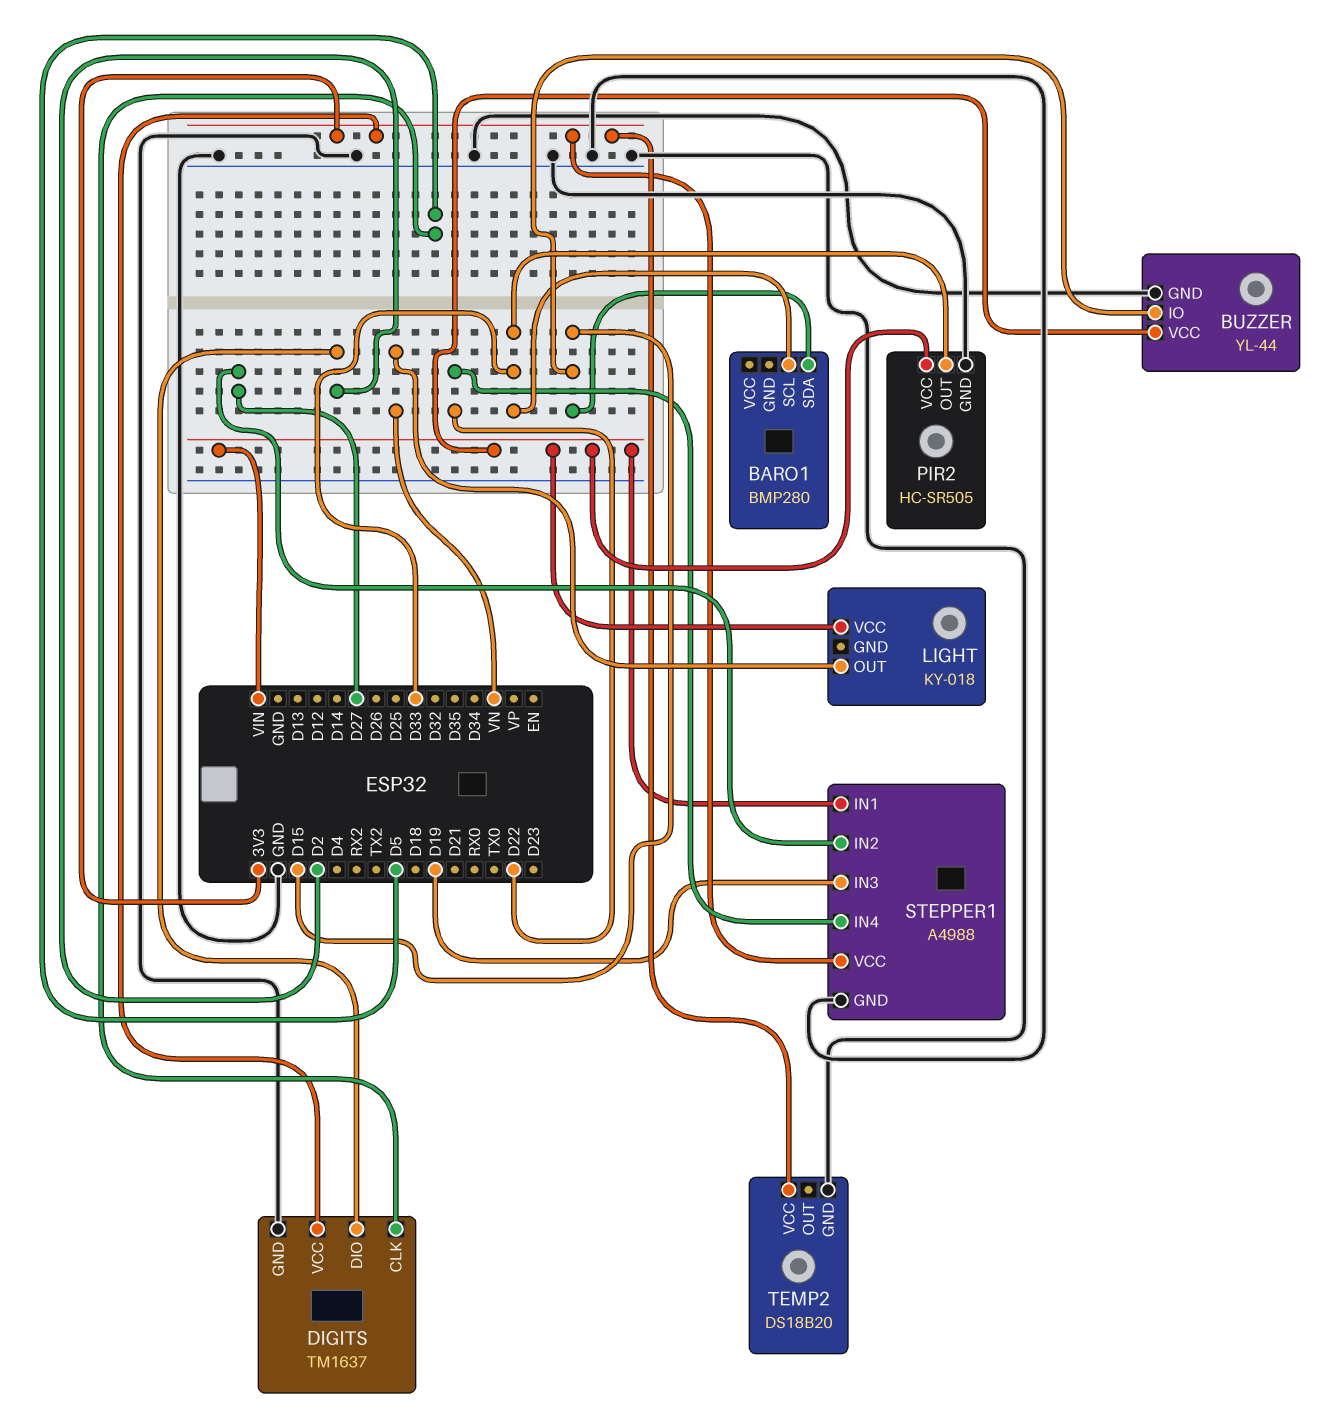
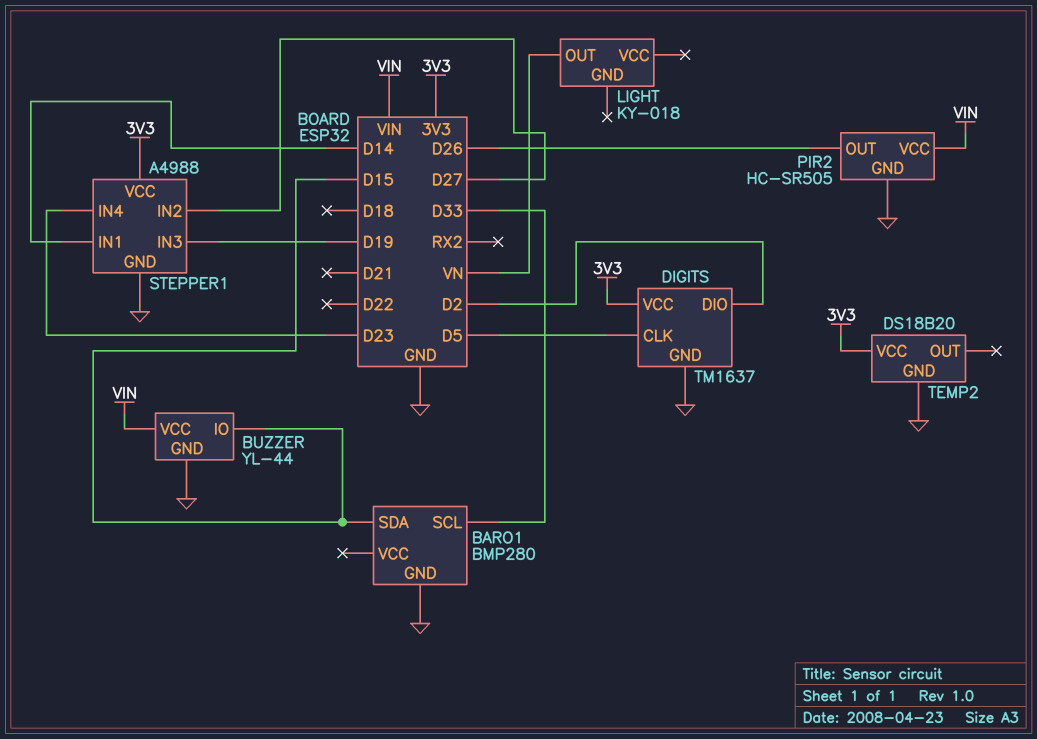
BARO1 pin GND: none -> GND
LIGHT pin VCC: VIN -> none
PIR2 pin OUT: D33 -> D26
STEPPER1 pin IN1: VIN -> D14
STEPPER1 pin IN4: D22 -> D23

